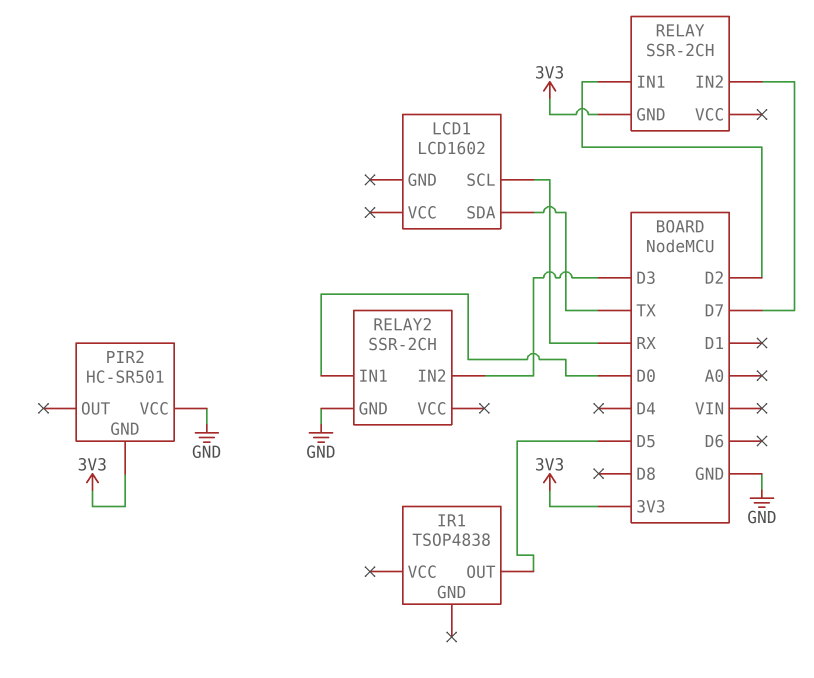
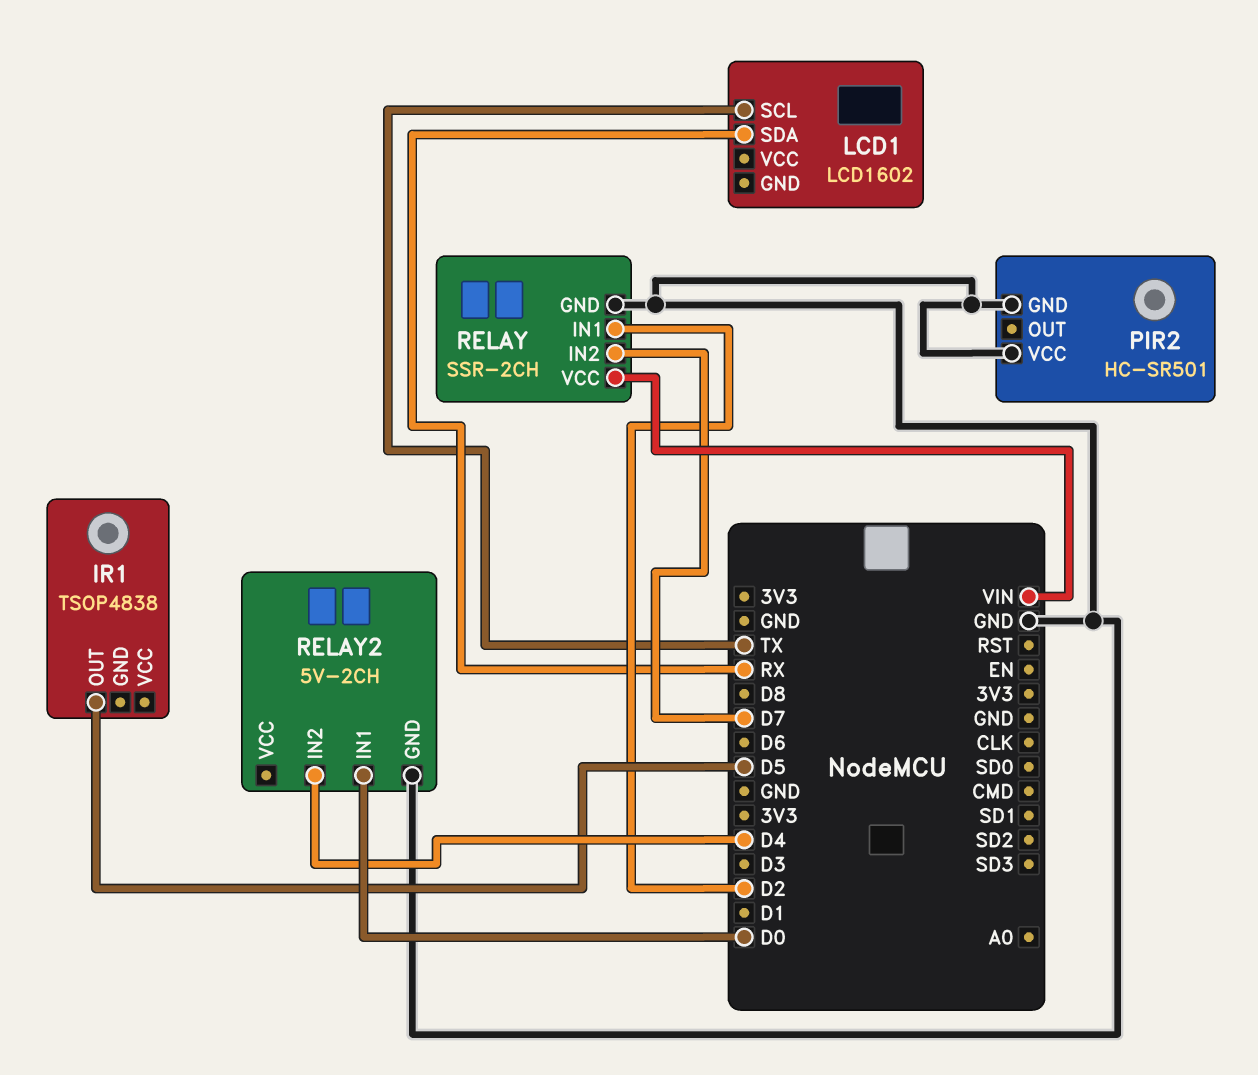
LCD1 pin SCL: RX -> TX
LCD1 pin SDA: TX -> RX
PIR2 pin GND: 3V3 -> GND
RELAY pin GND: 3V3 -> GND
RELAY pin VCC: none -> VIN
RELAY2: SSR-2CH -> 5V-2CH
RELAY2 pin IN2: D3 -> D4

